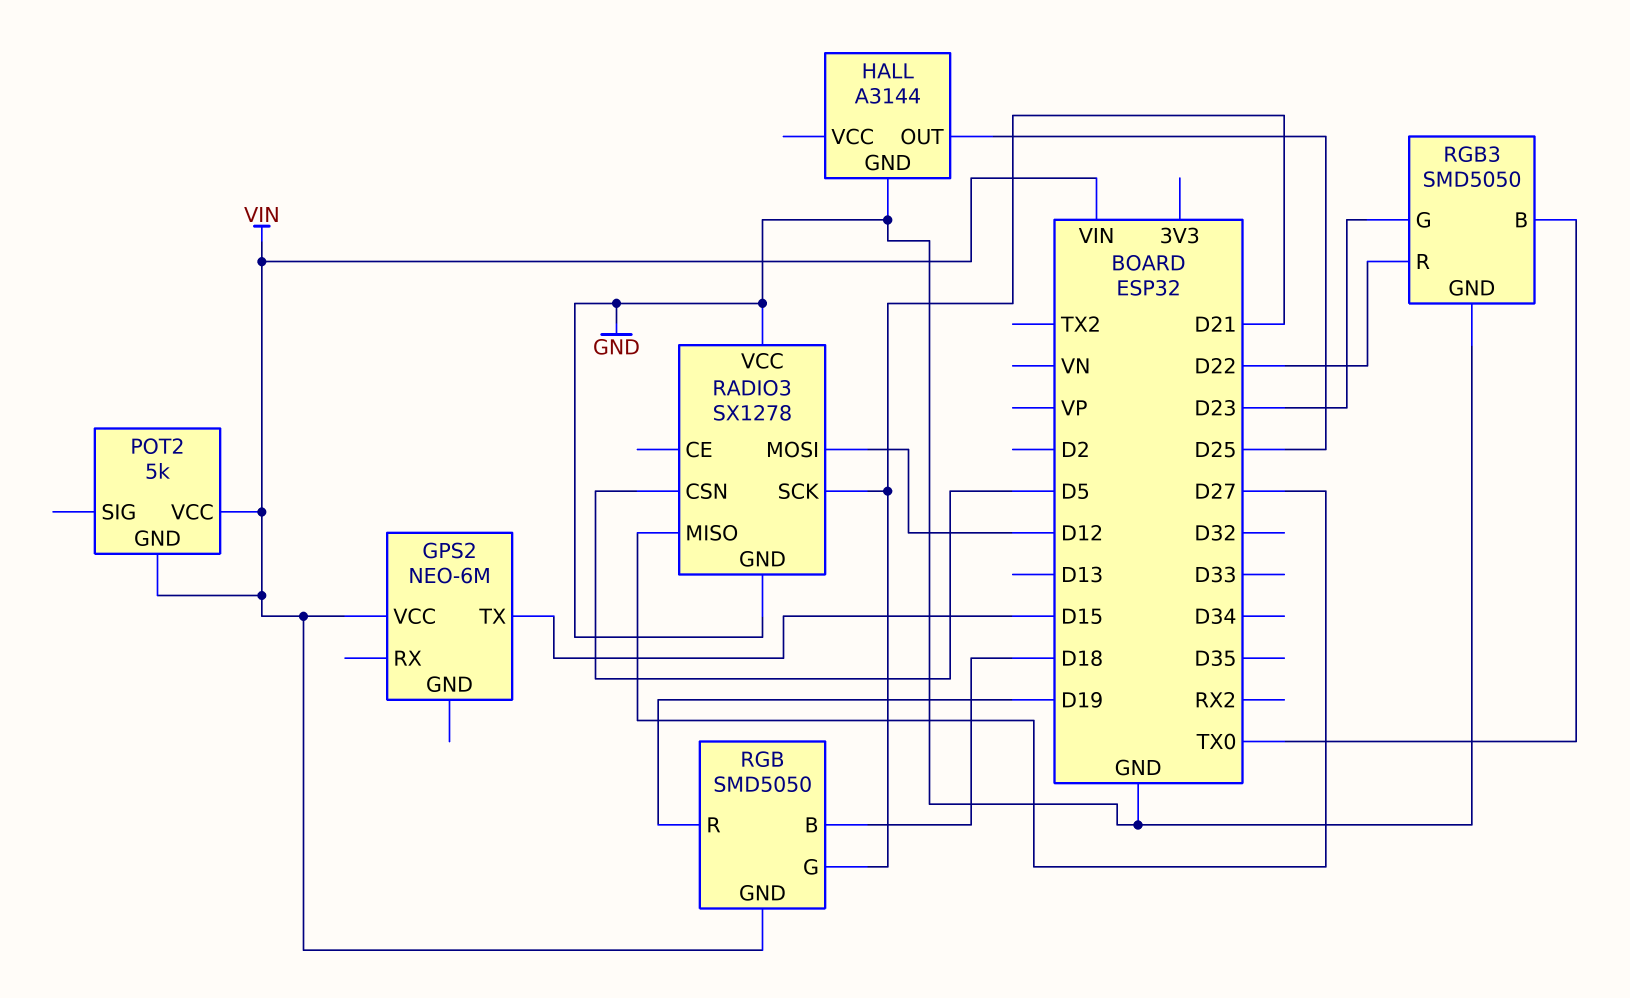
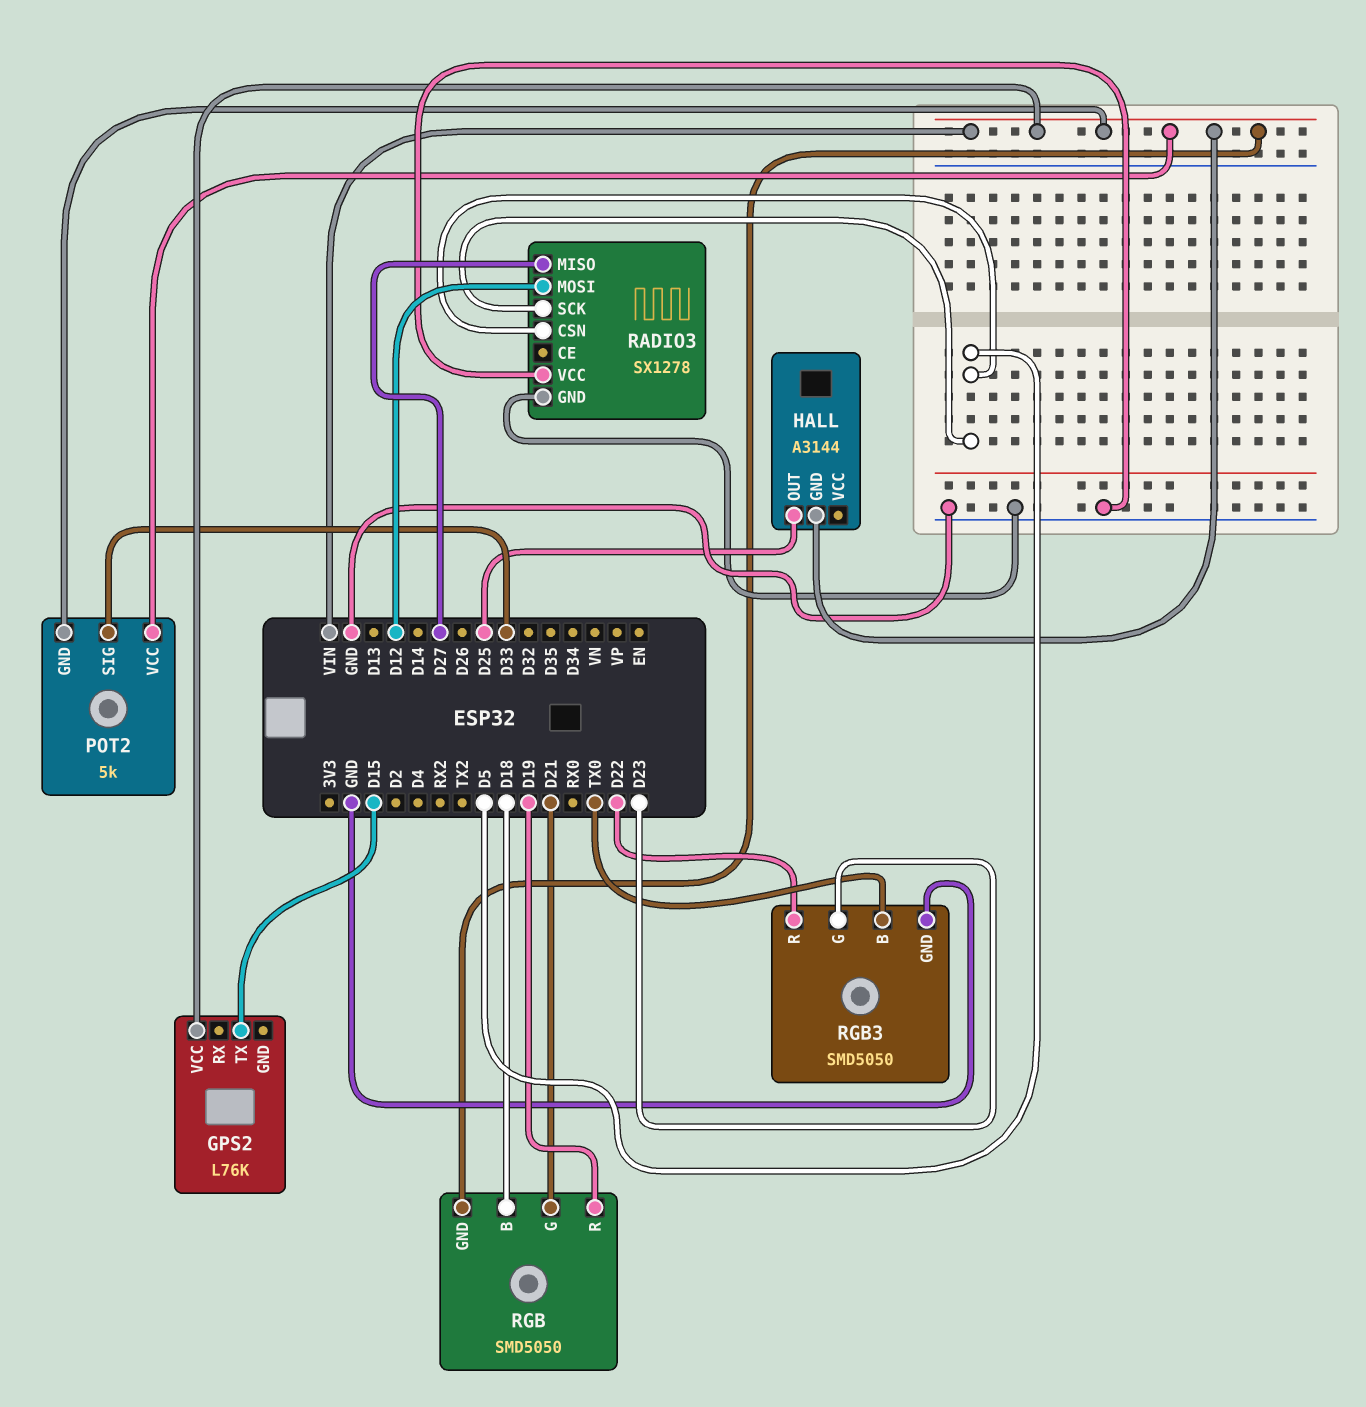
GPS2: NEO-6M -> L76K
HALL pin GND: GND -> VIN
POT2 pin SIG: none -> D33
RADIO3 pin SCK: D21 -> D5

